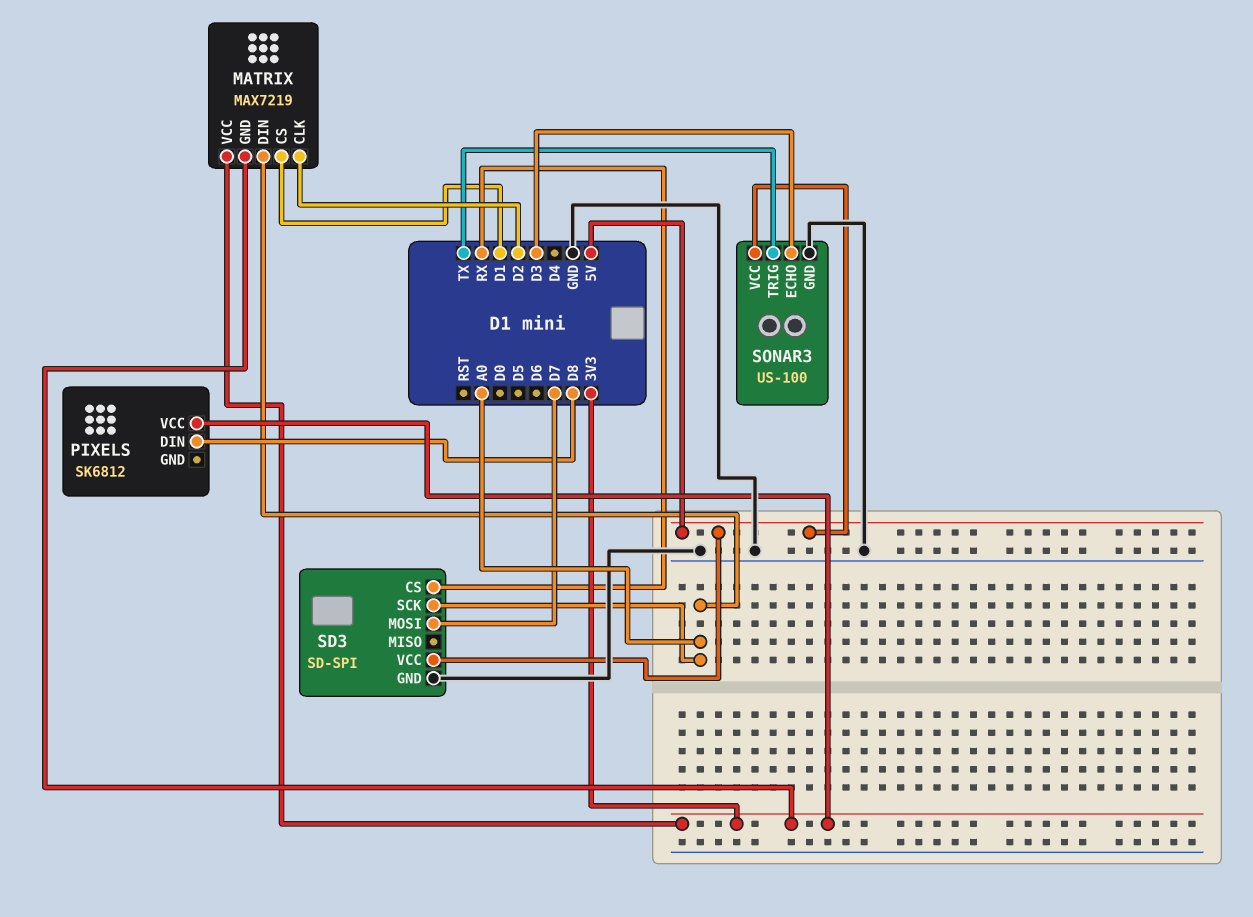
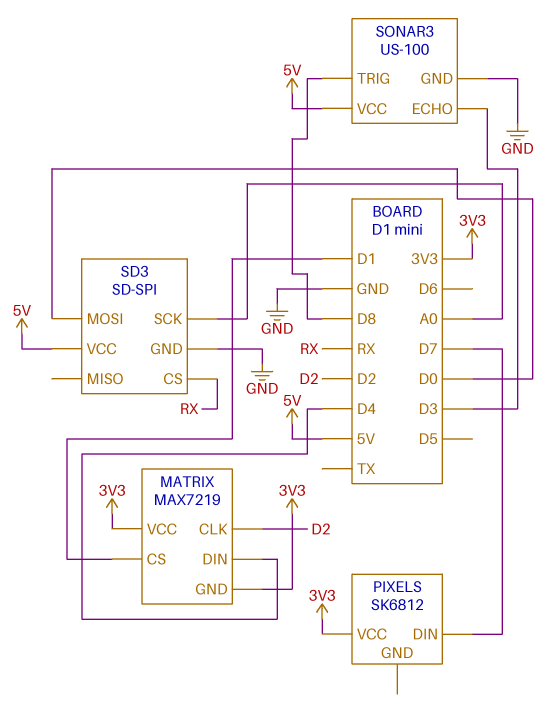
MATRIX pin DIN: A0 -> D4
PIXELS pin DIN: D8 -> D7
SD3 pin MOSI: D7 -> D0
SONAR3 pin TRIG: TX -> D8

